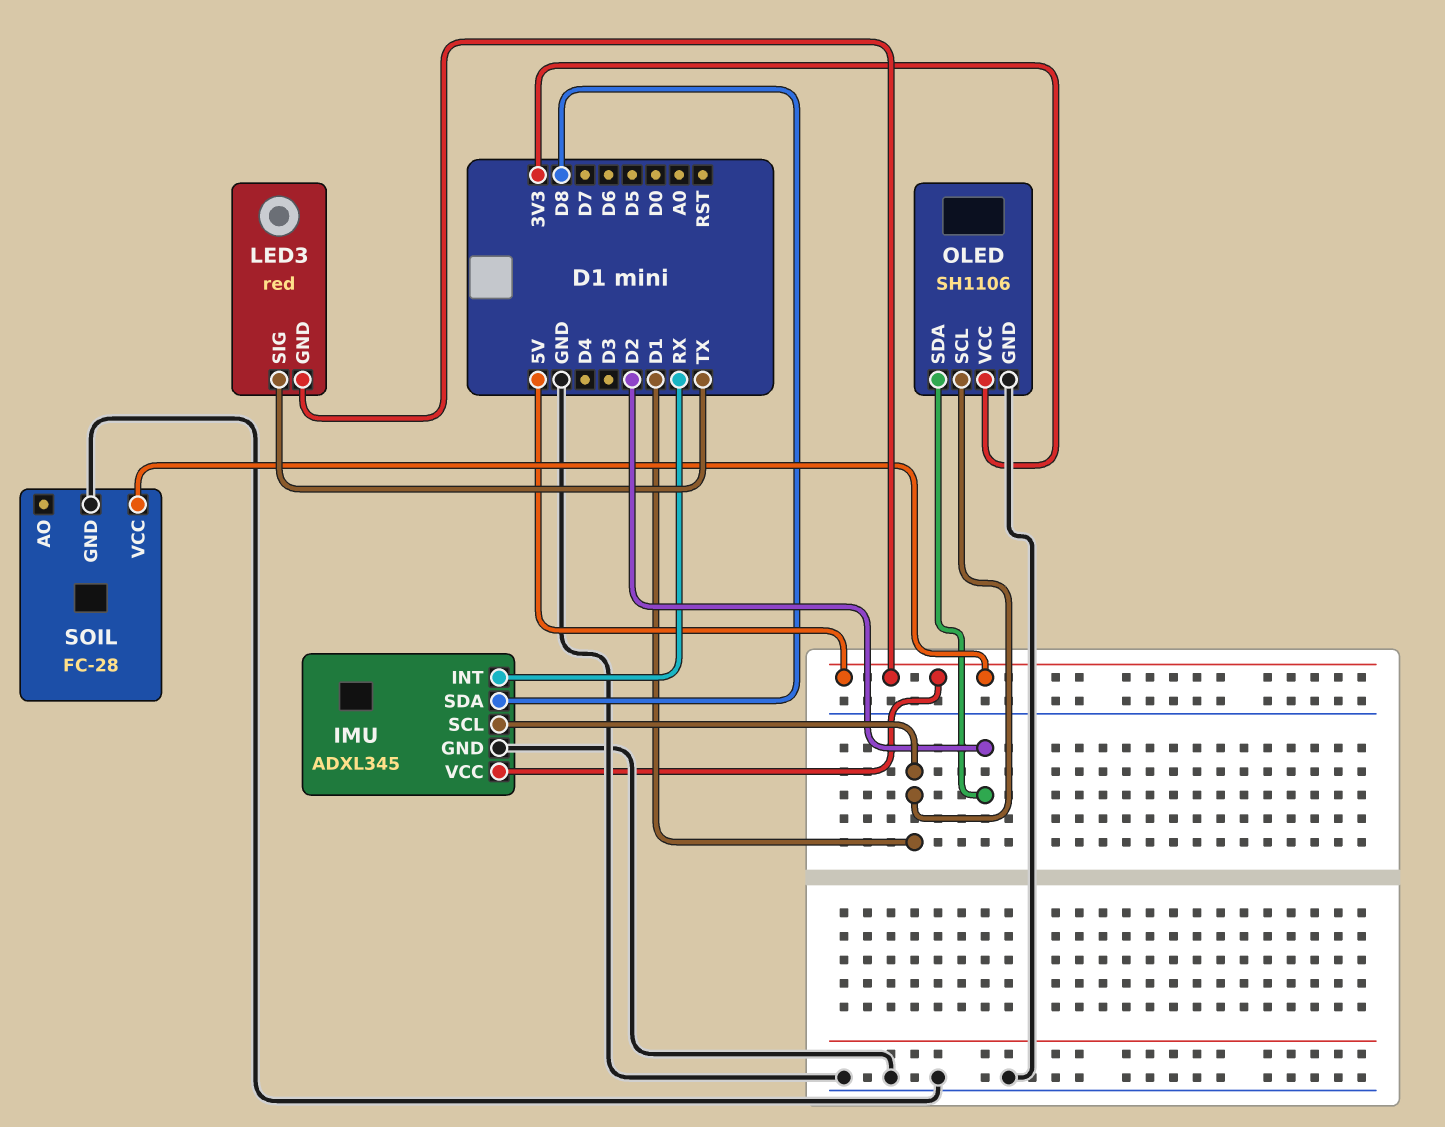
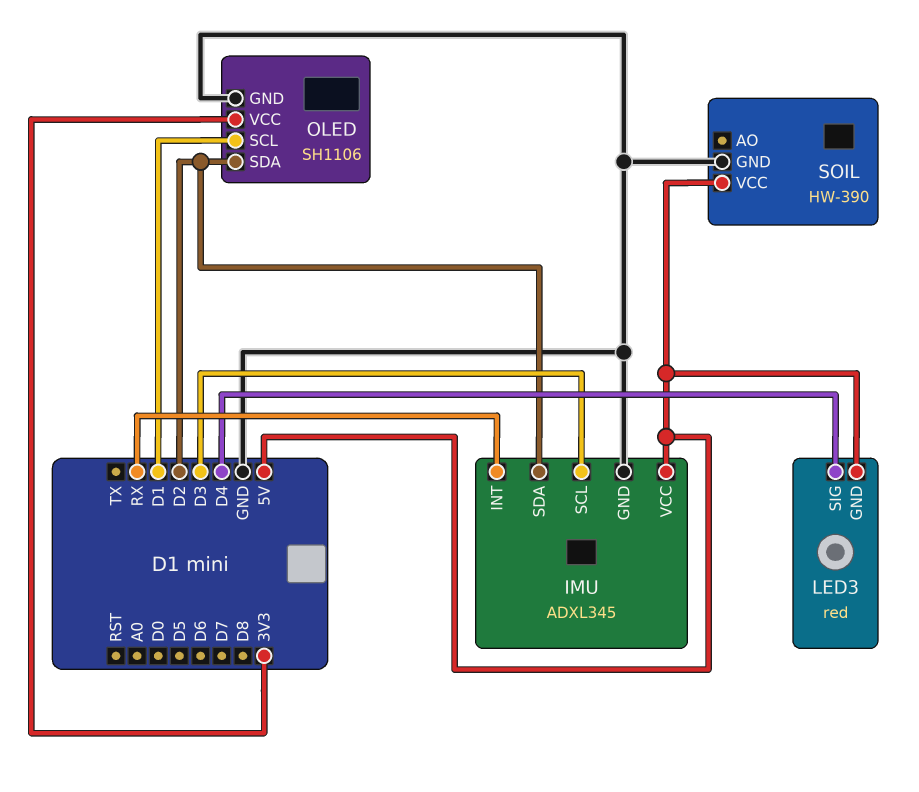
IMU pin SCL: D1 -> D3
IMU pin SDA: D8 -> D2
LED3 pin SIG: TX -> D4
SOIL: FC-28 -> HW-390

